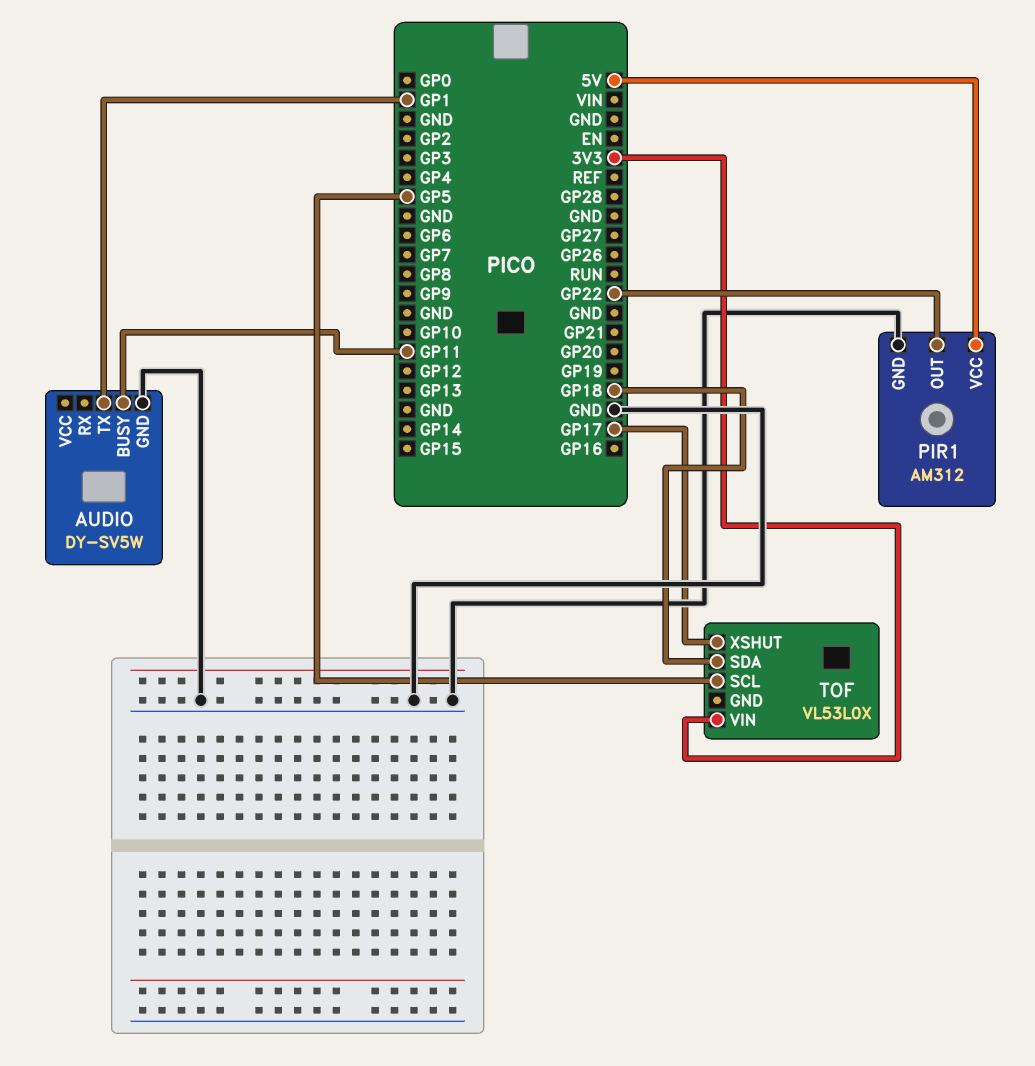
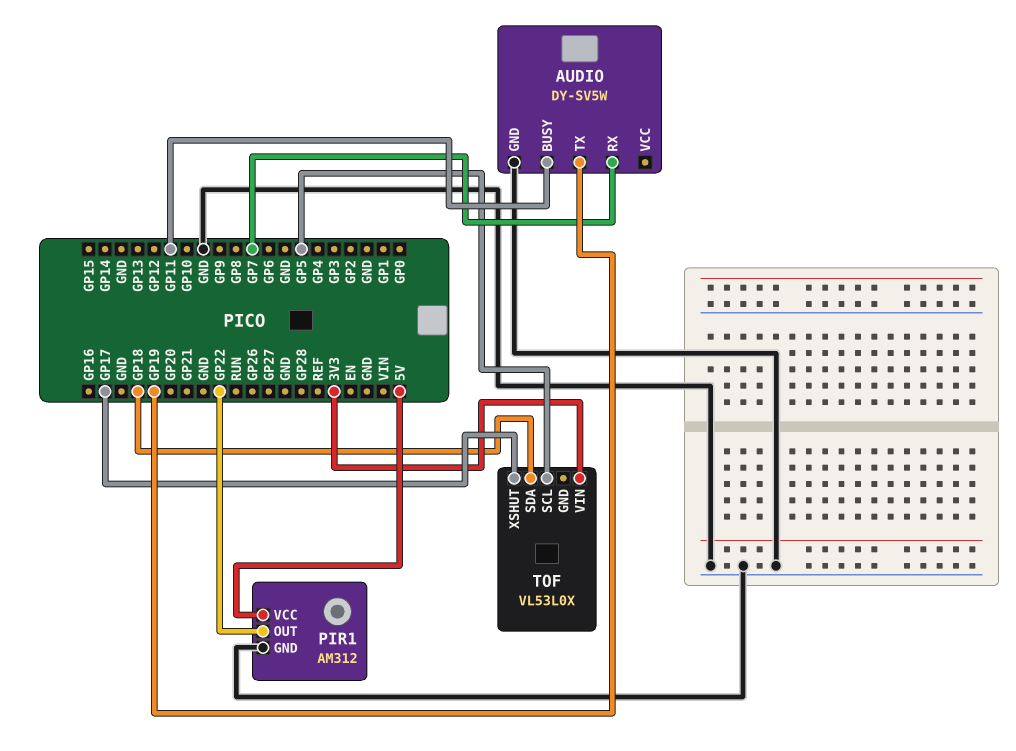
AUDIO pin RX: none -> GP7
AUDIO pin TX: GP1 -> GP19

